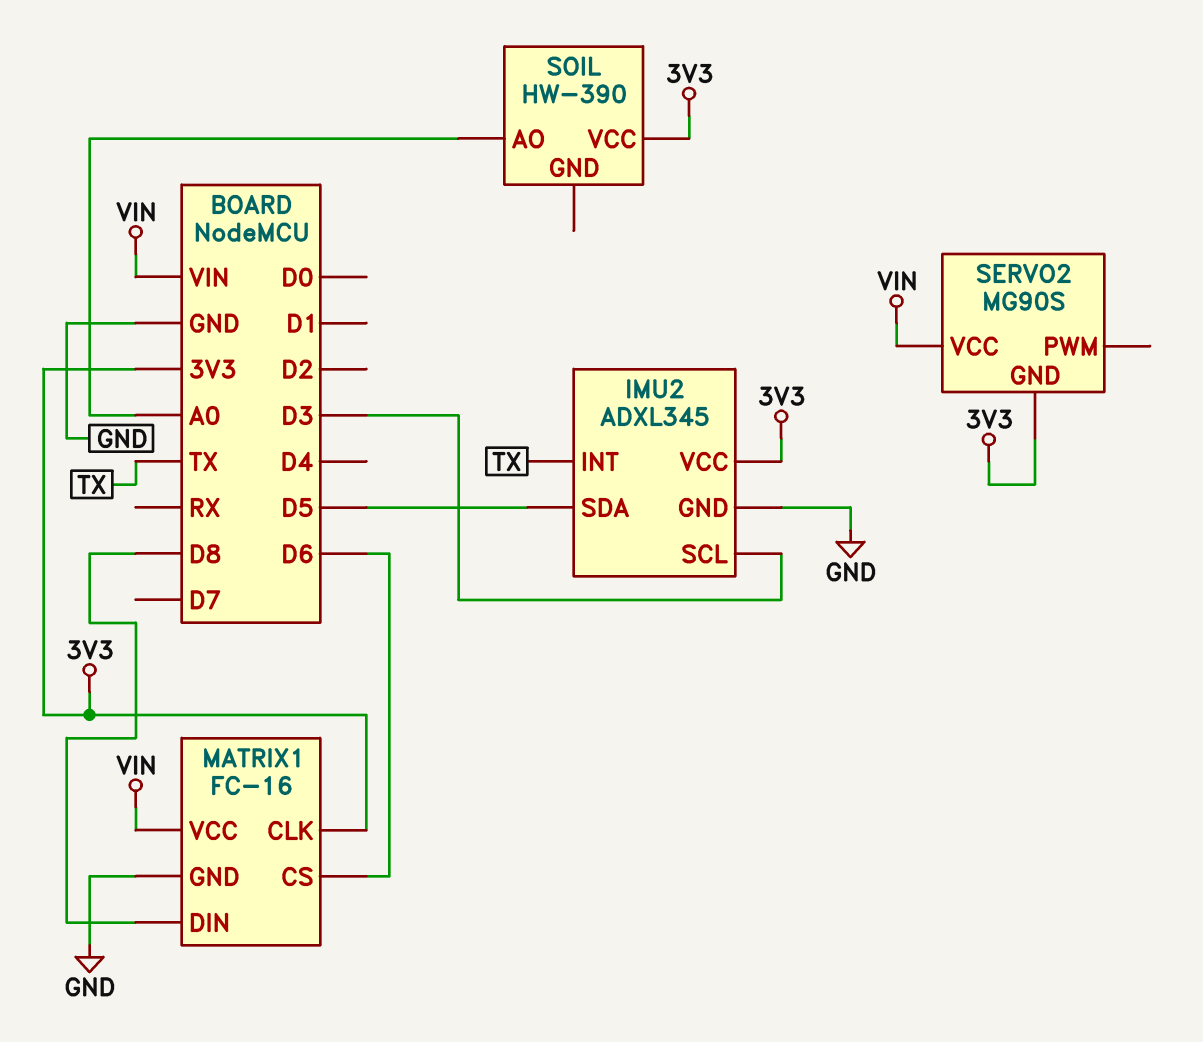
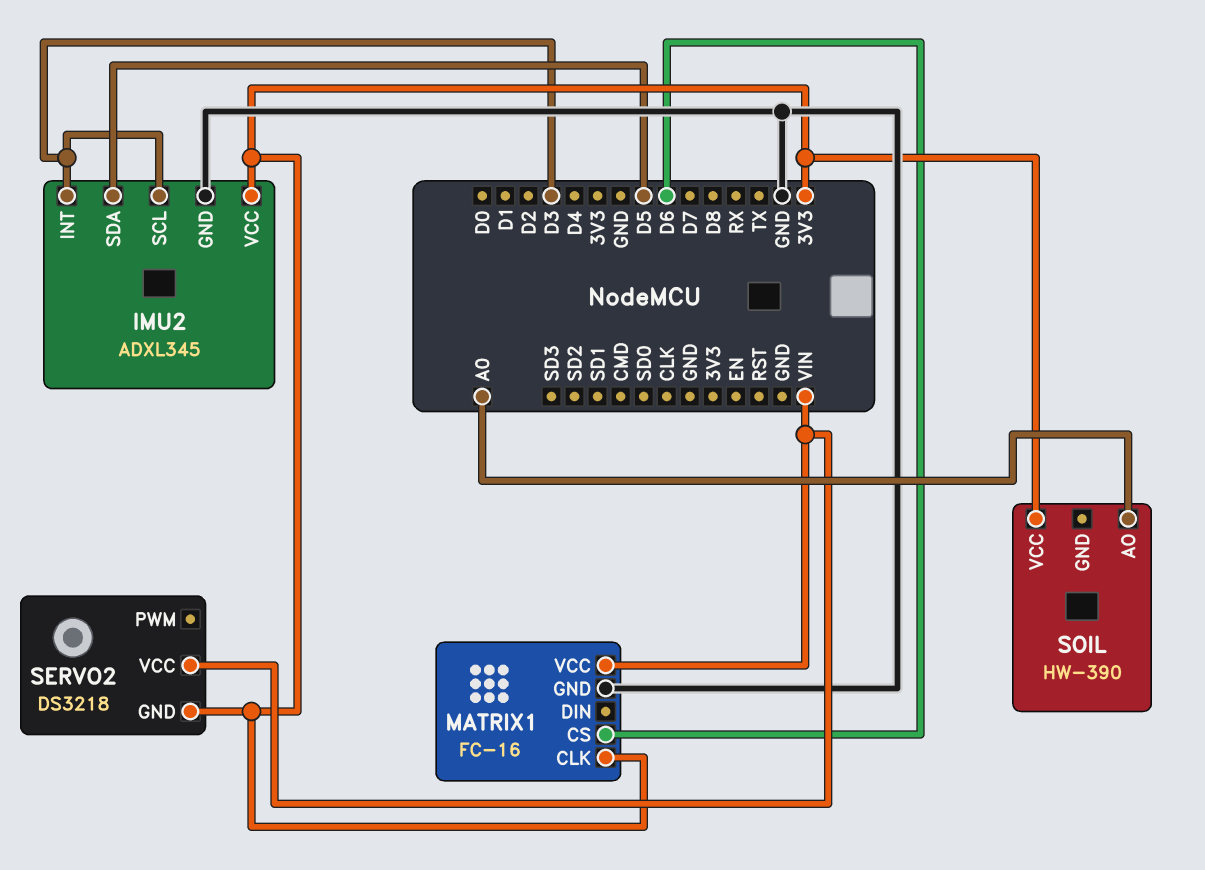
IMU2 pin INT: TX -> D3
MATRIX1 pin DIN: D8 -> none
SERVO2: MG90S -> DS3218

